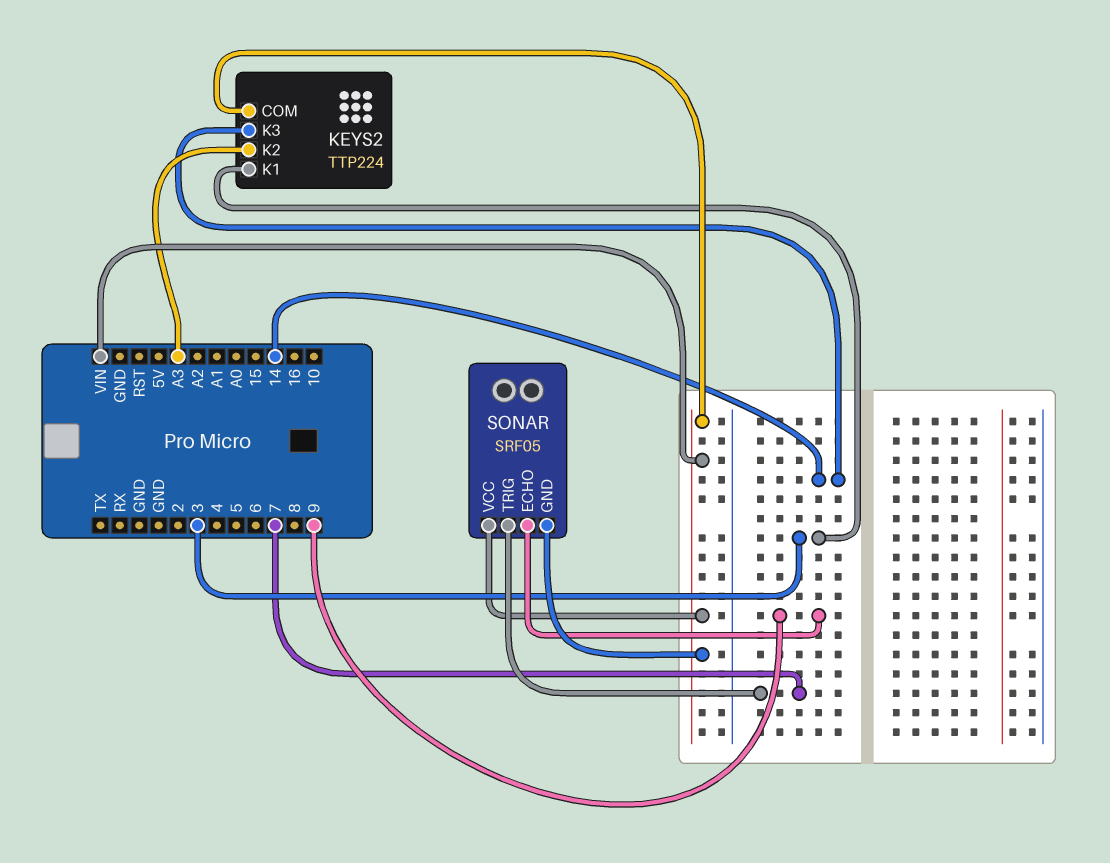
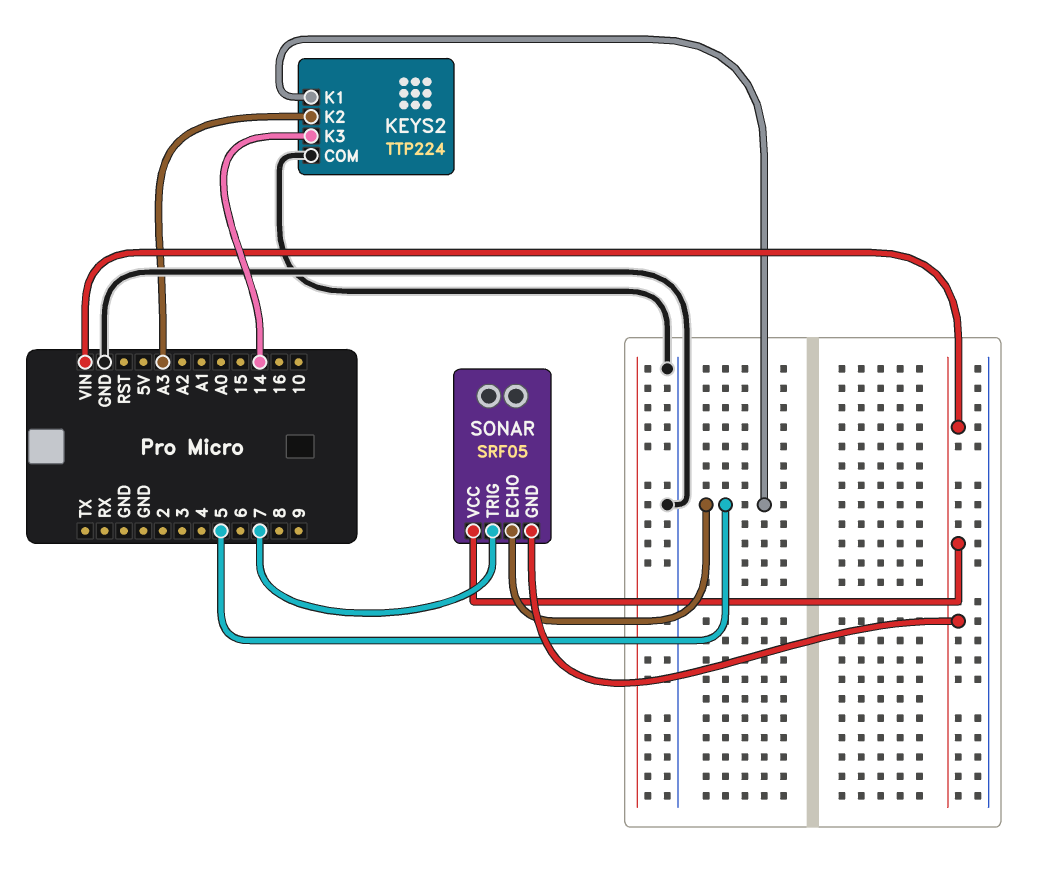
KEYS2 pin COM: VIN -> GND
KEYS2 pin K1: 3 -> 5
SONAR pin ECHO: 9 -> 5

